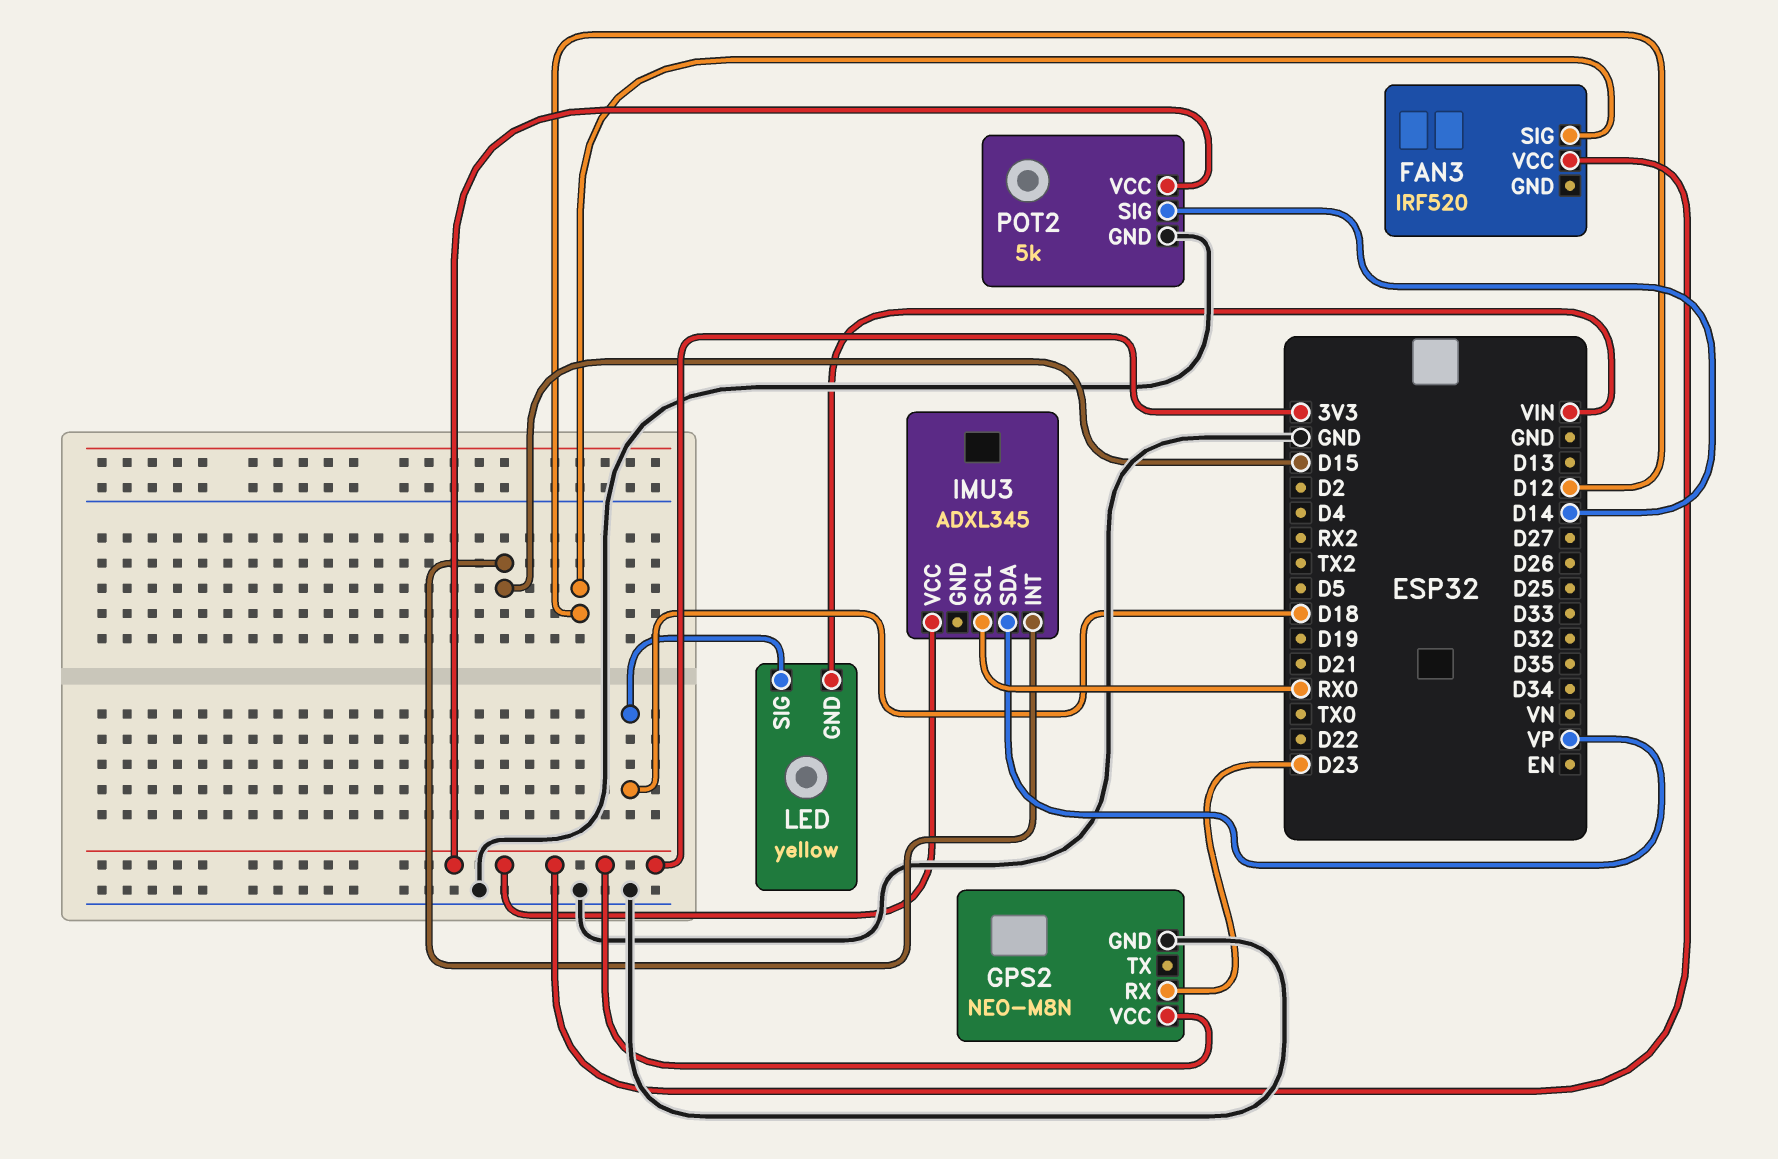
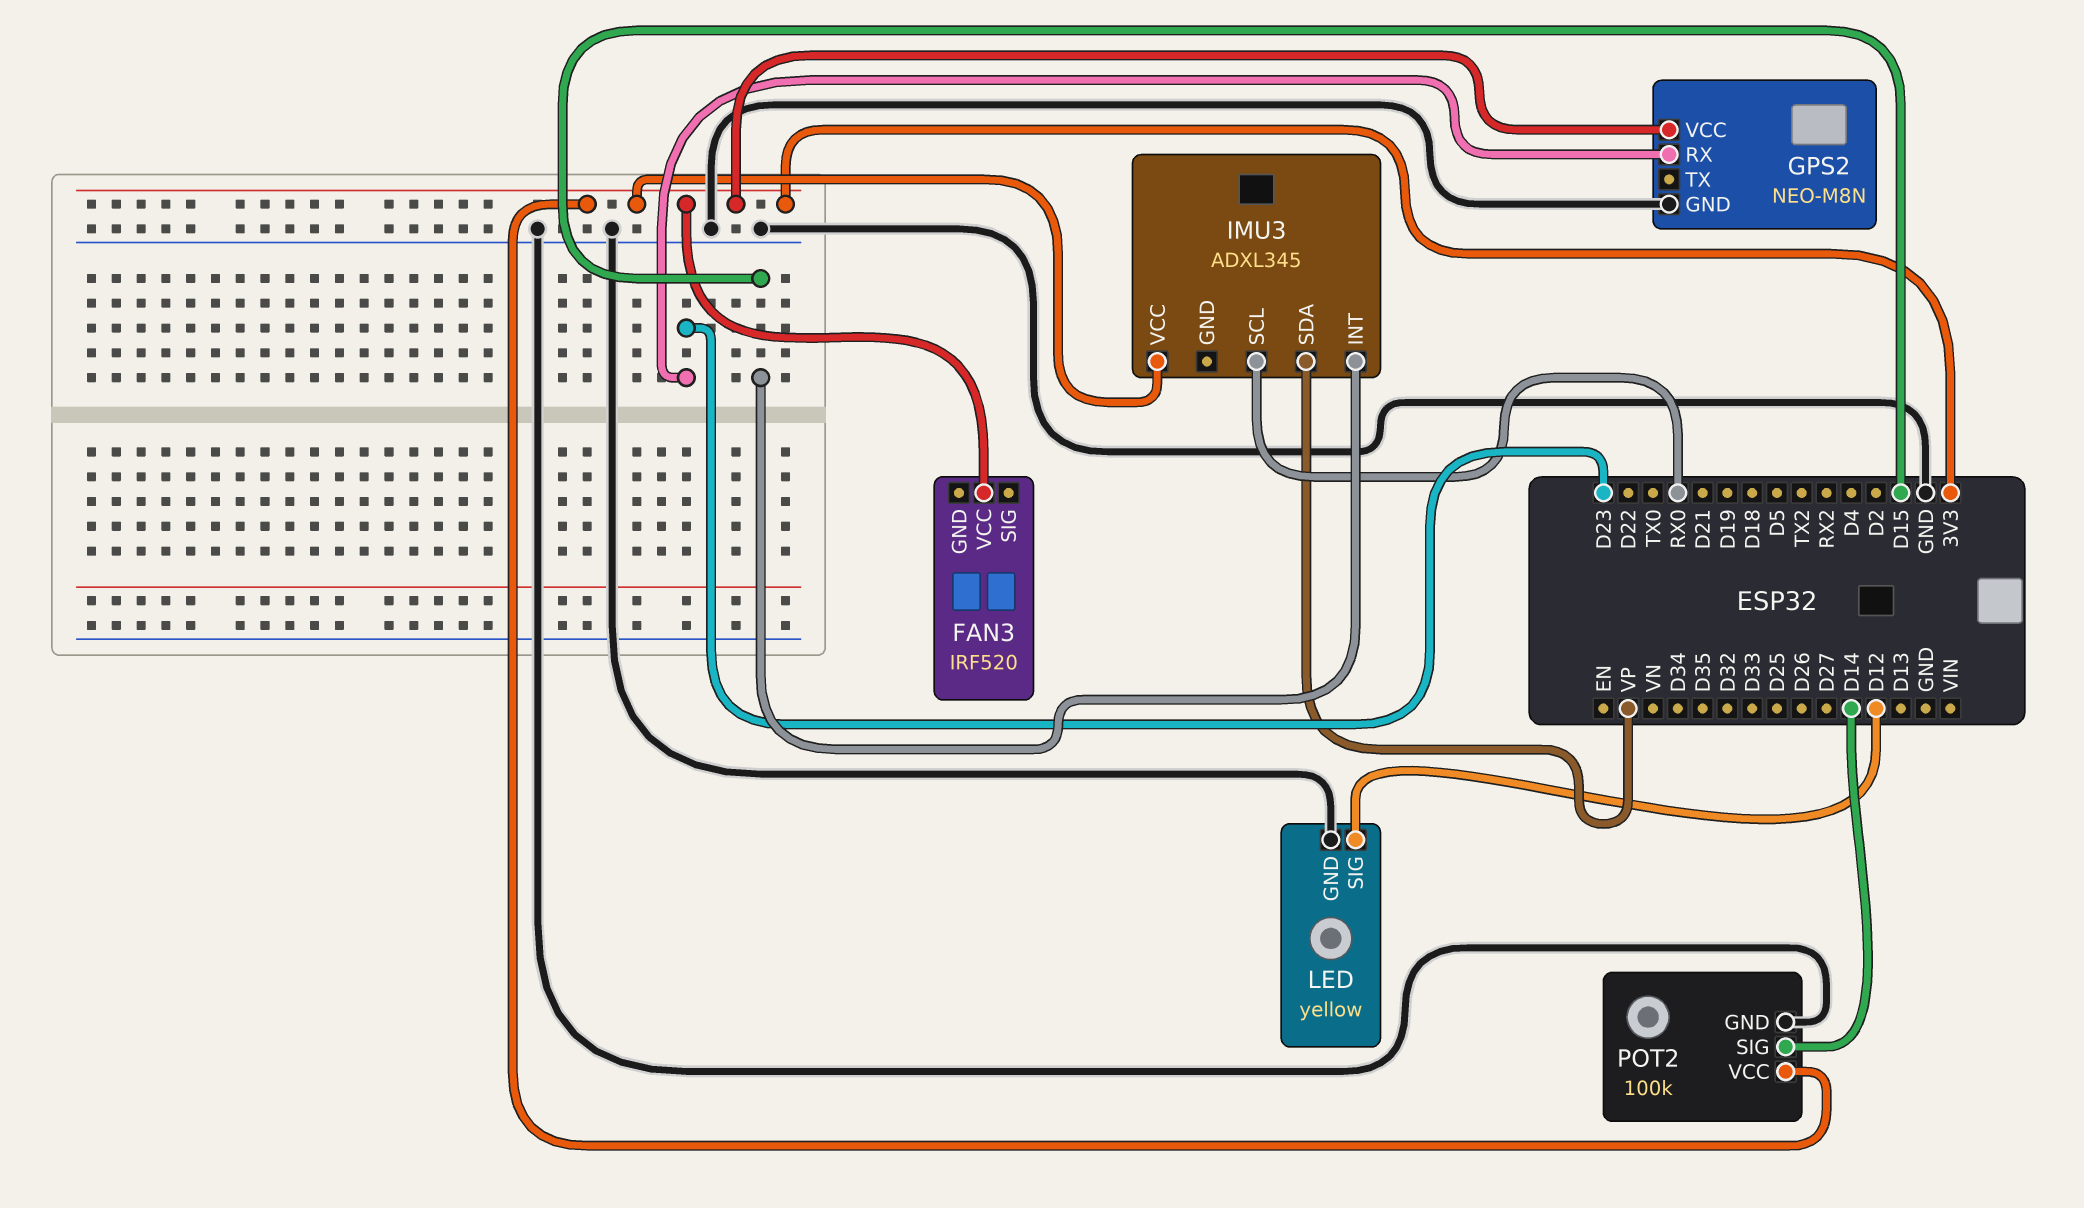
FAN3 pin SIG: D12 -> none
LED pin GND: VIN -> GND
LED pin SIG: D18 -> D12
POT2: 5k -> 100k

